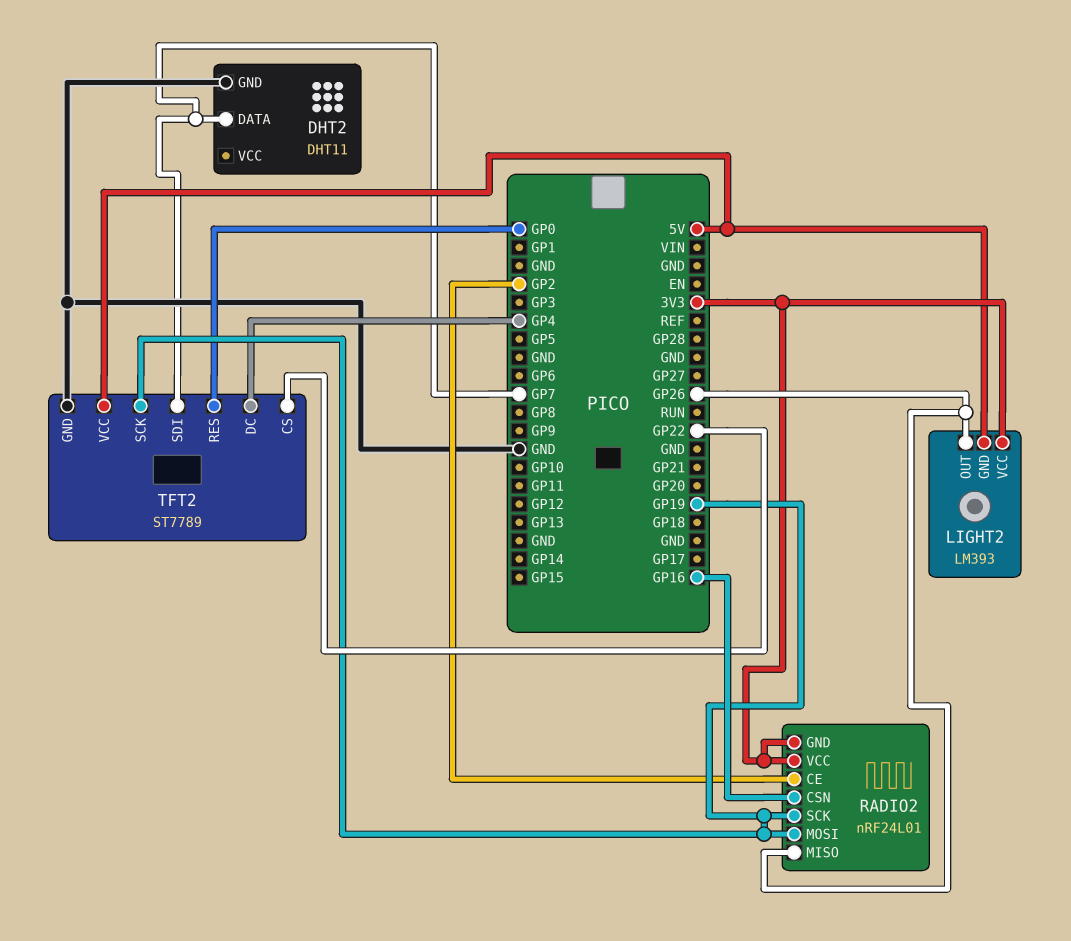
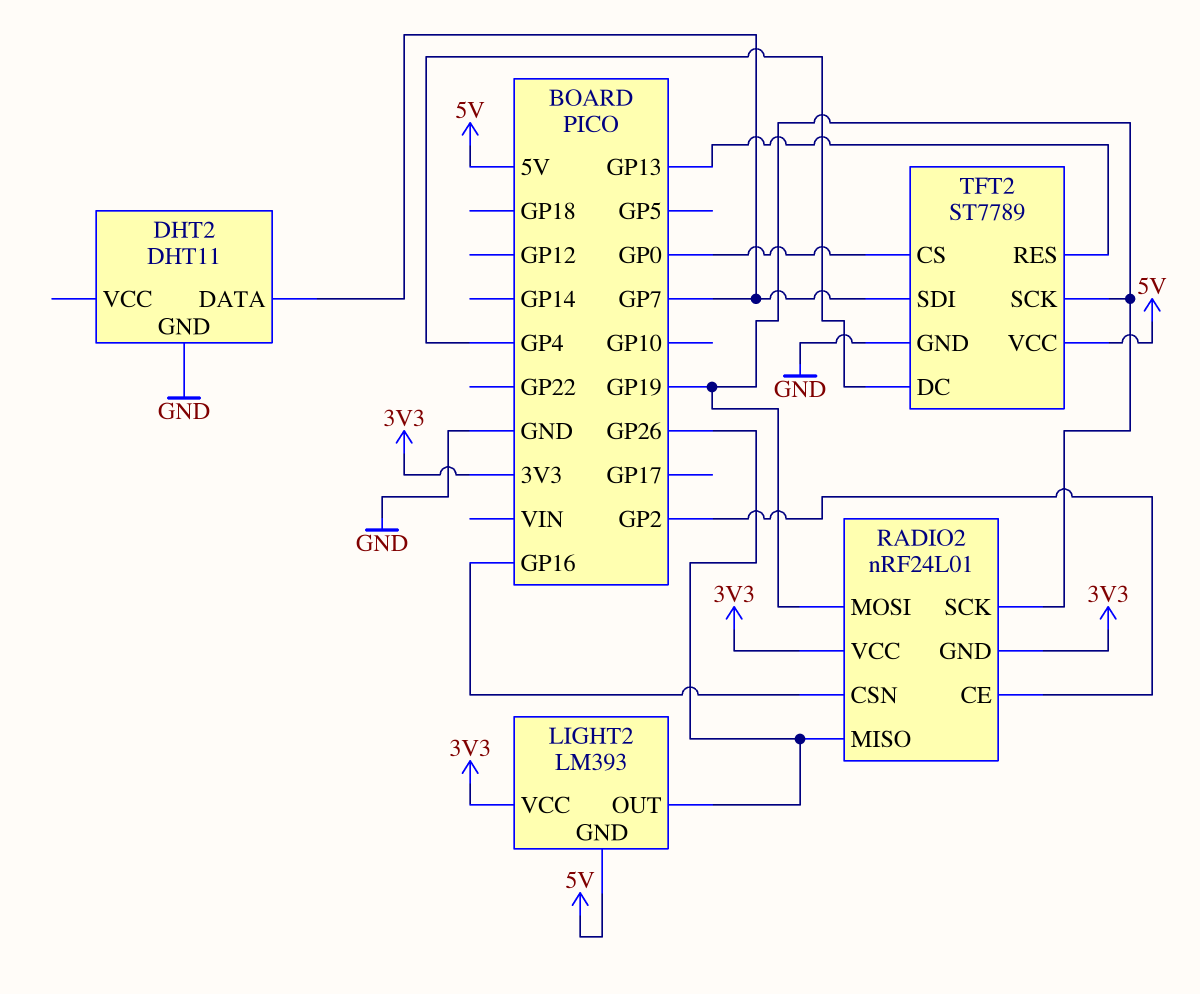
TFT2 pin CS: GP22 -> GP0
TFT2 pin RES: GP0 -> GP13

